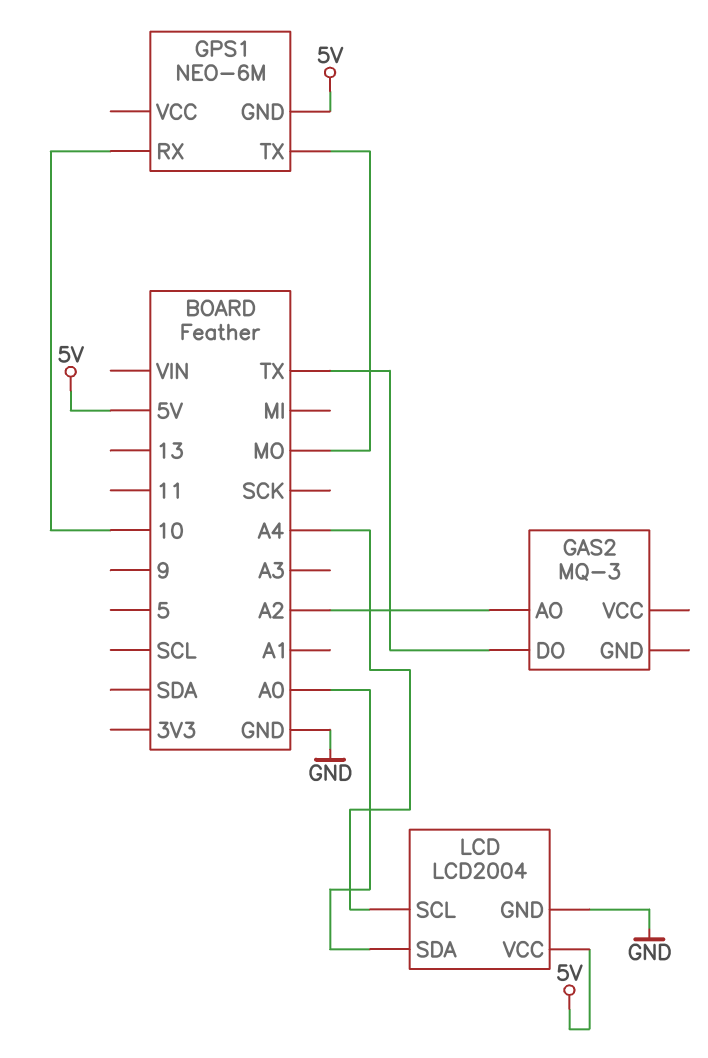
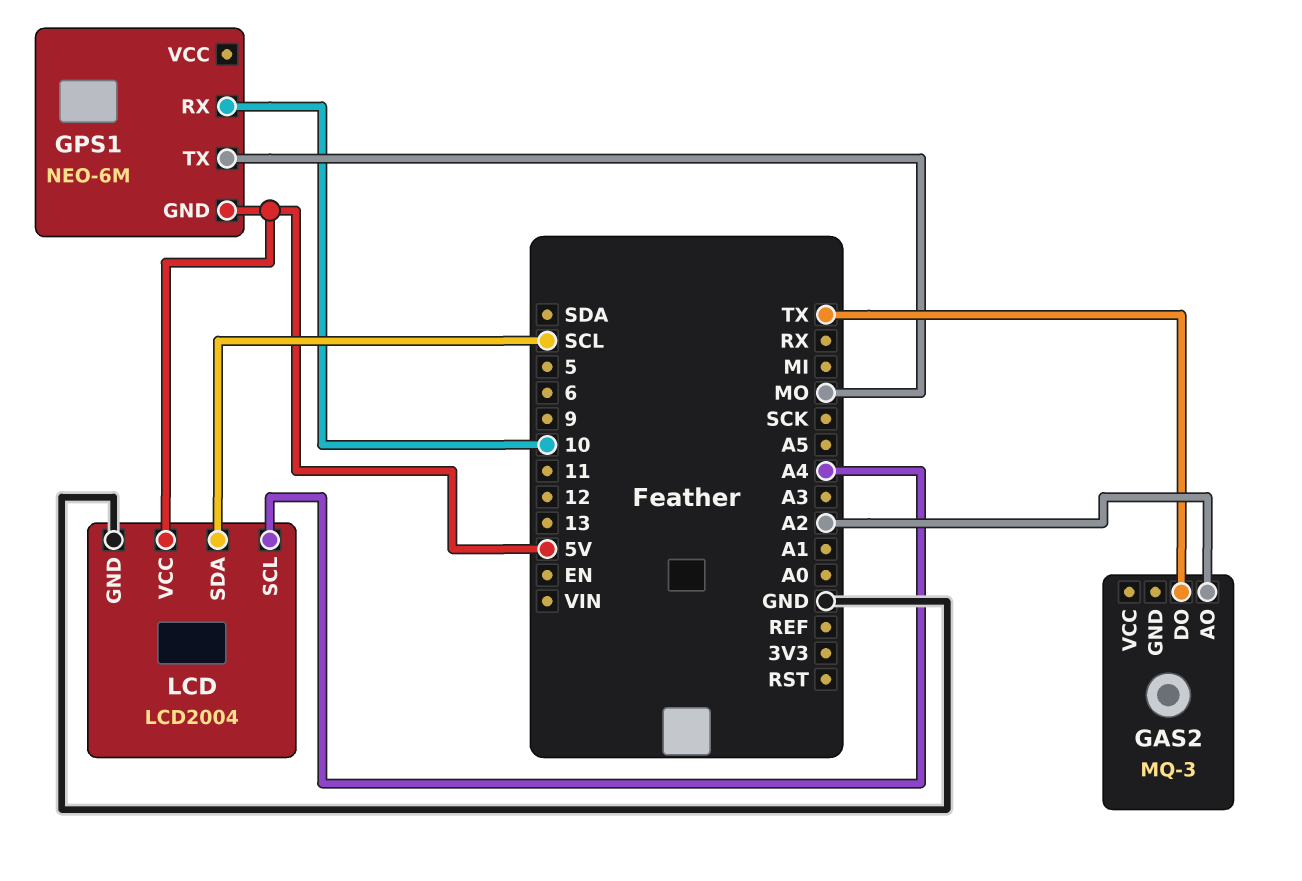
LCD pin SDA: A0 -> SCL

